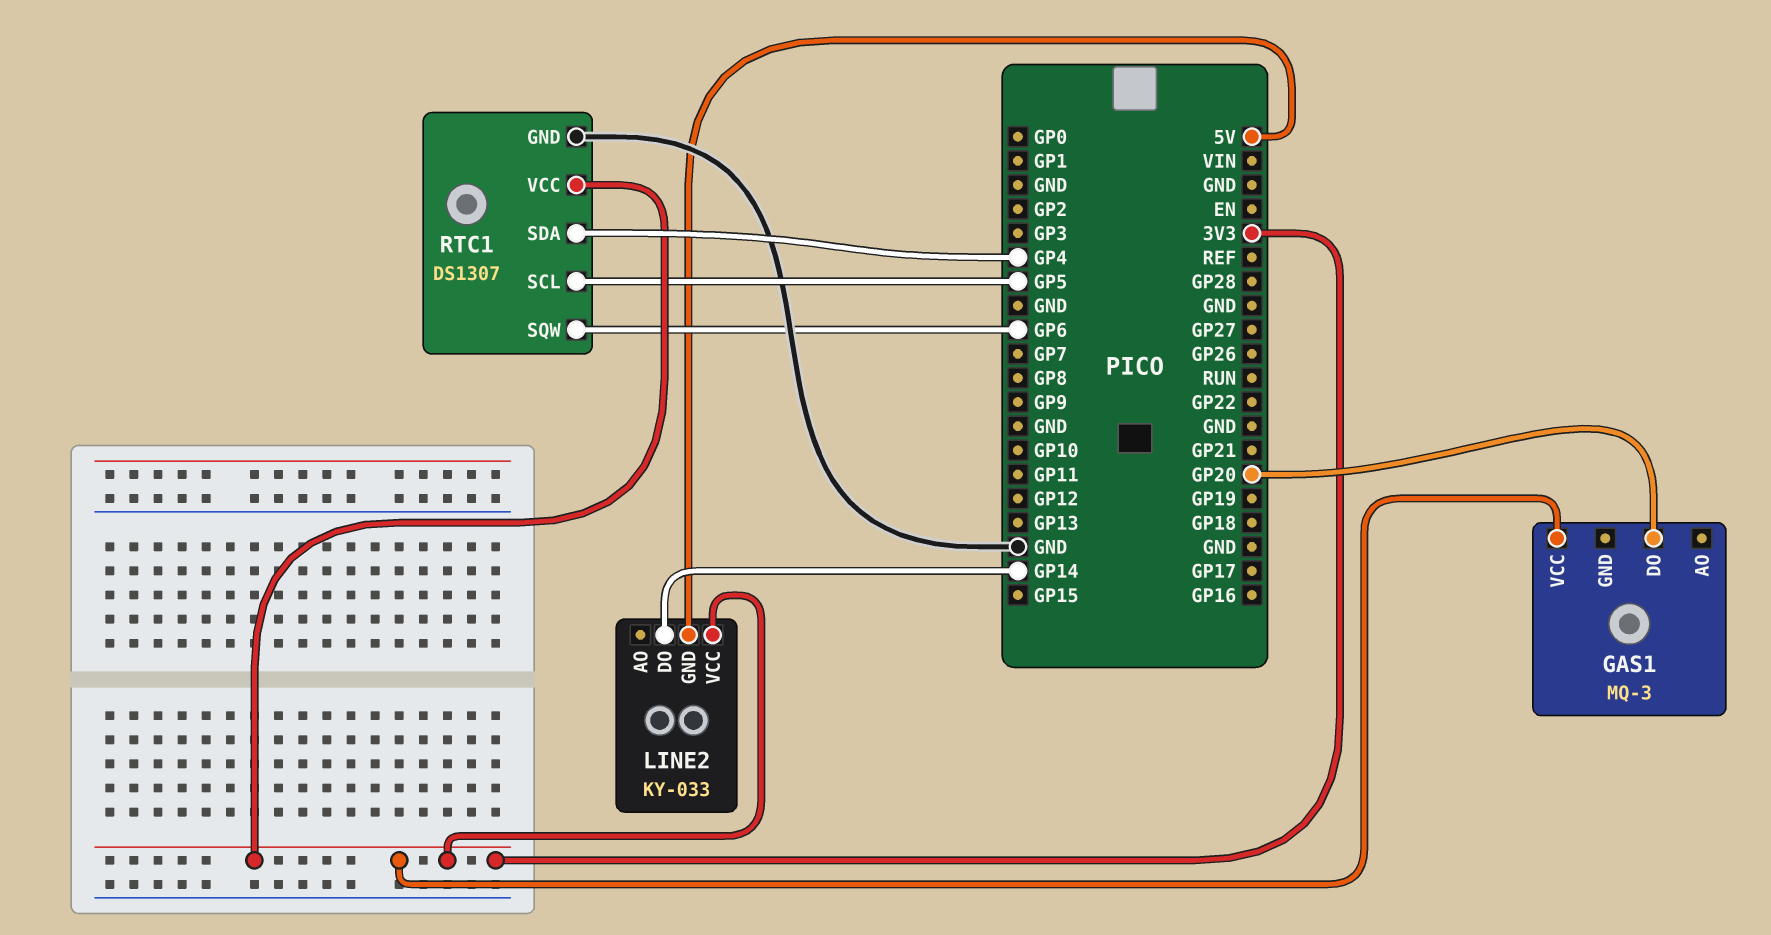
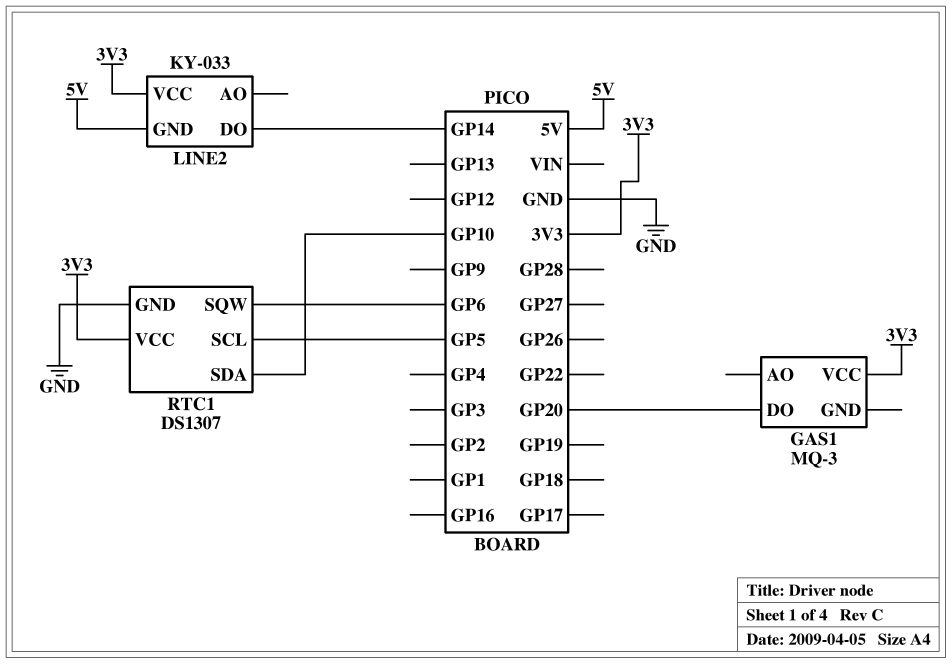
RTC1 pin SDA: GP4 -> GP10

